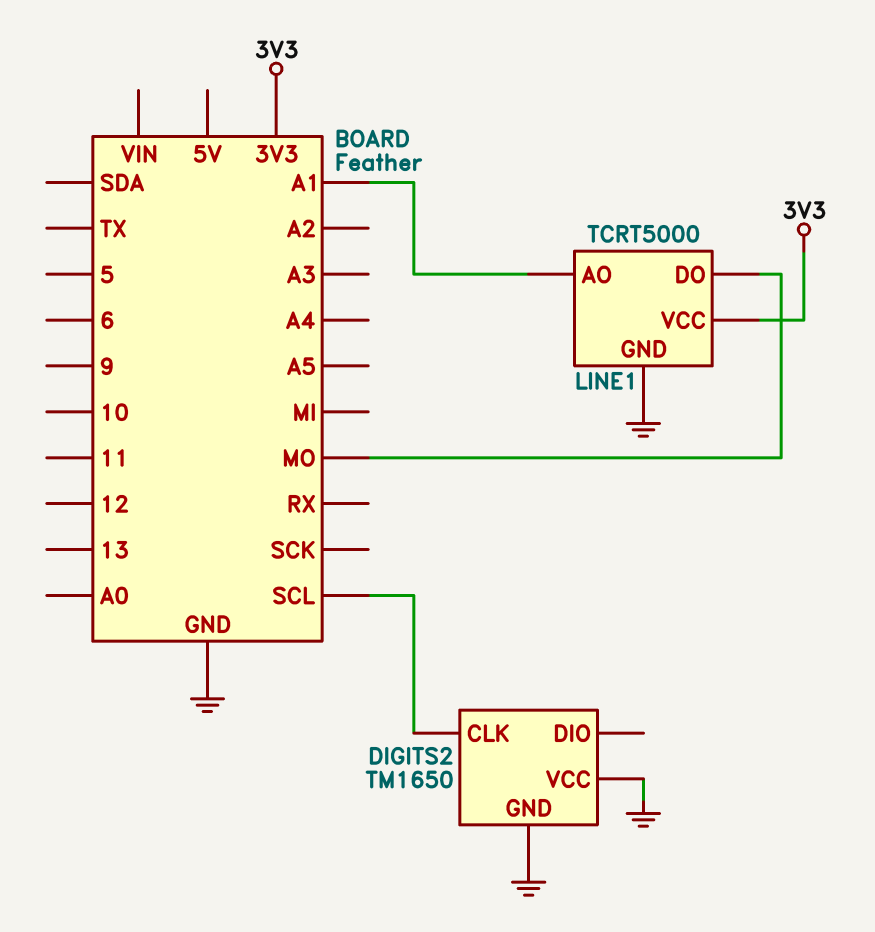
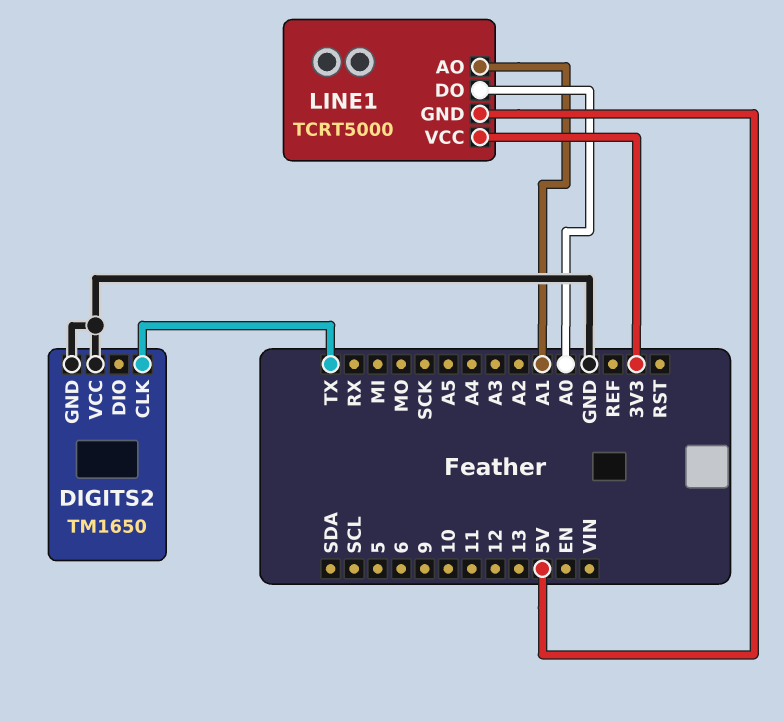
DIGITS2 pin CLK: SCL -> TX
LINE1 pin DO: MO -> A0
LINE1 pin GND: GND -> 5V

